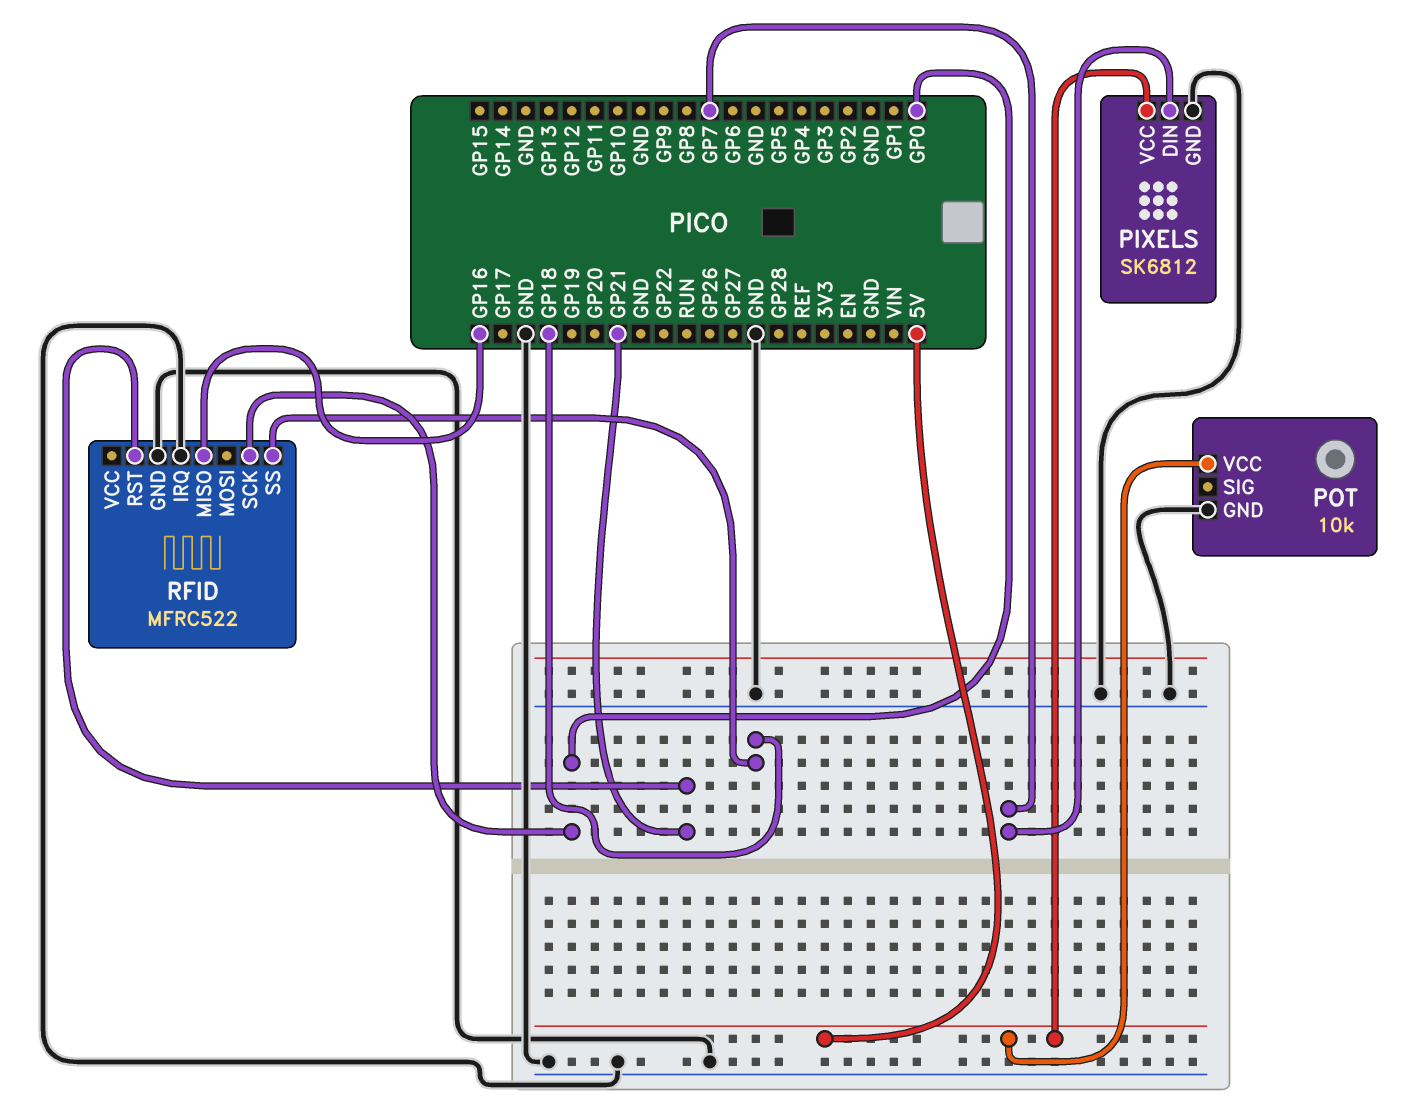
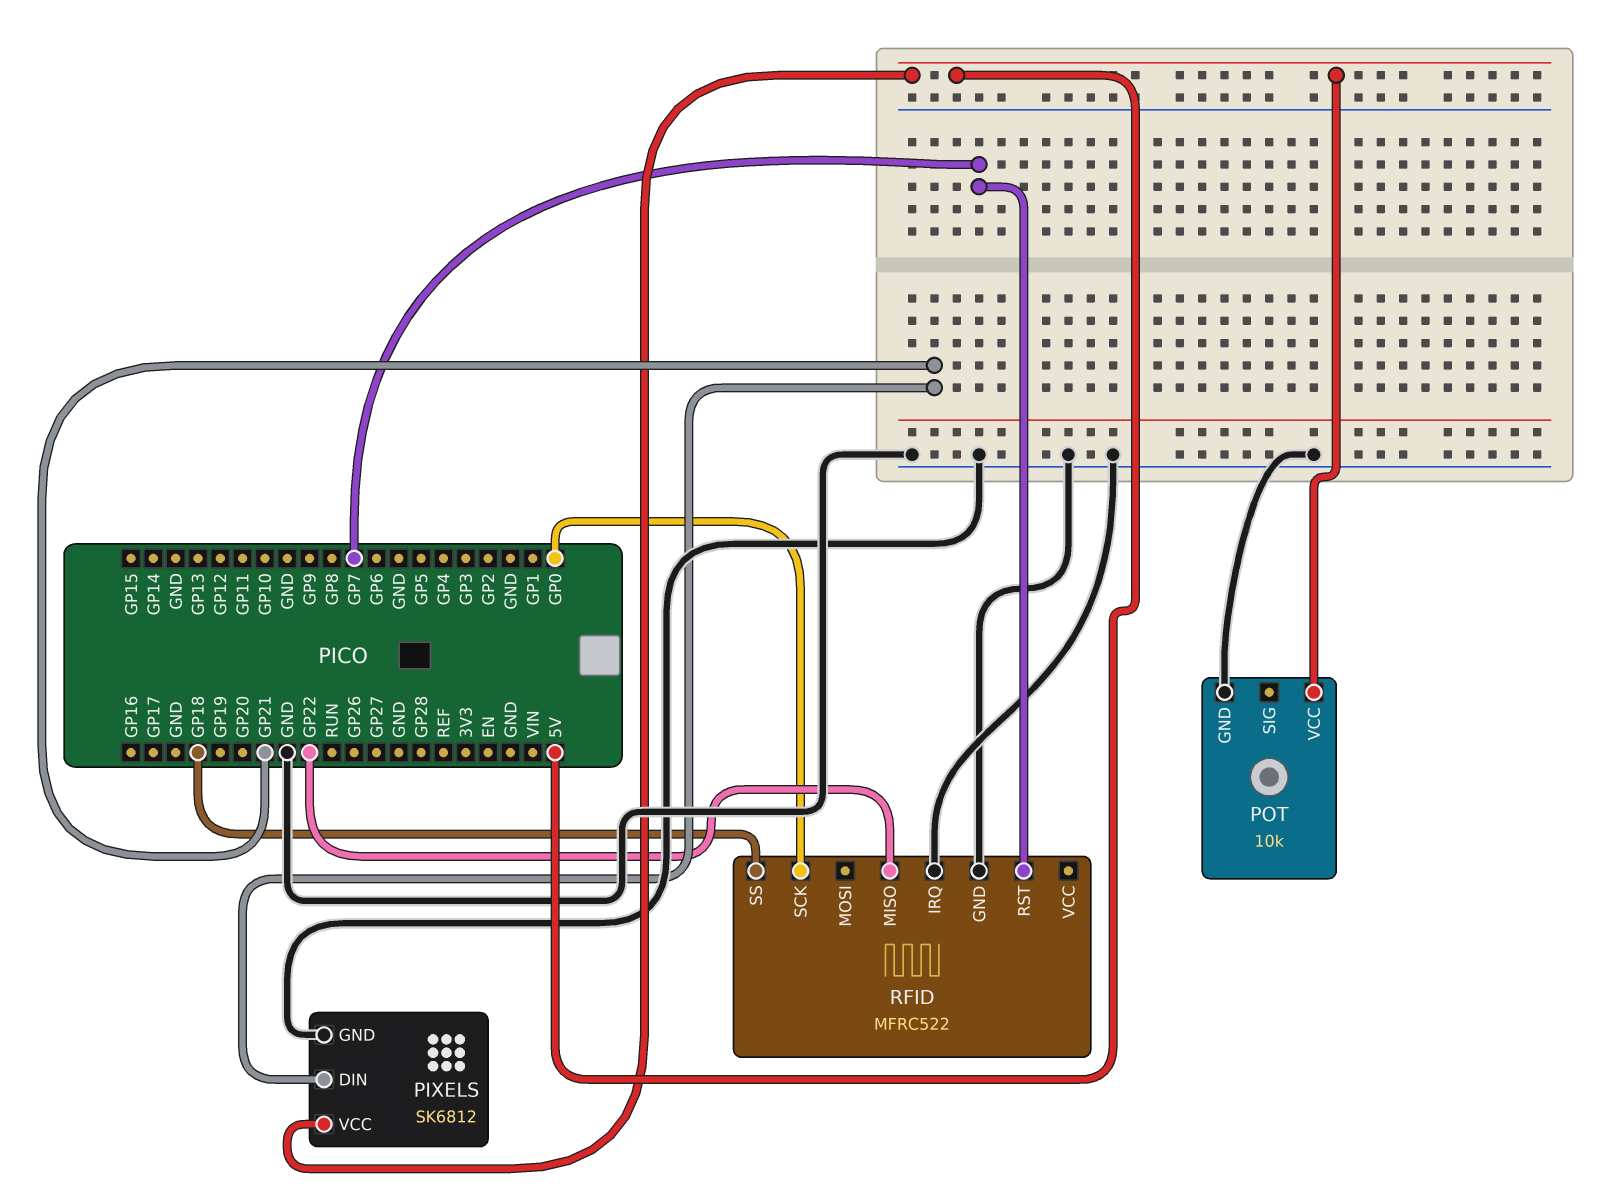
PIXELS pin DIN: GP7 -> GP21
RFID pin MISO: GP16 -> GP22
RFID pin RST: GP21 -> GP7

